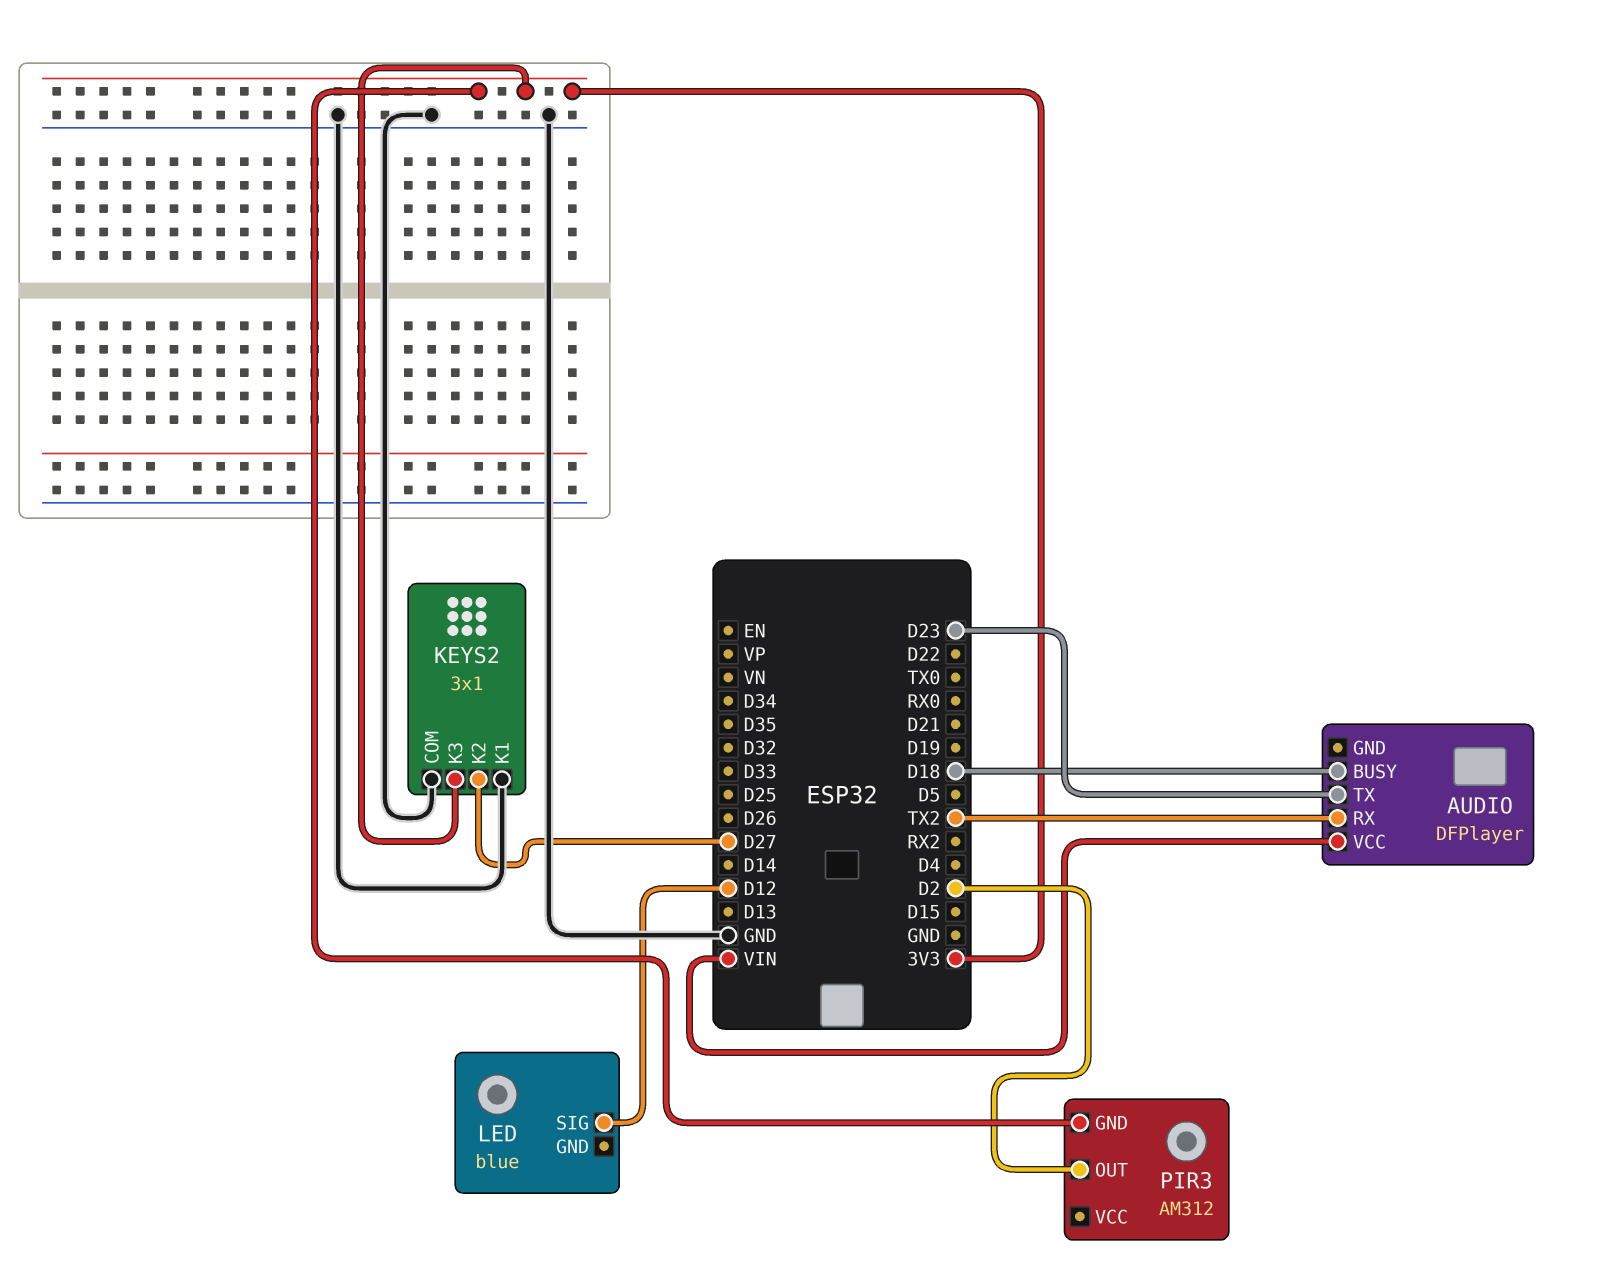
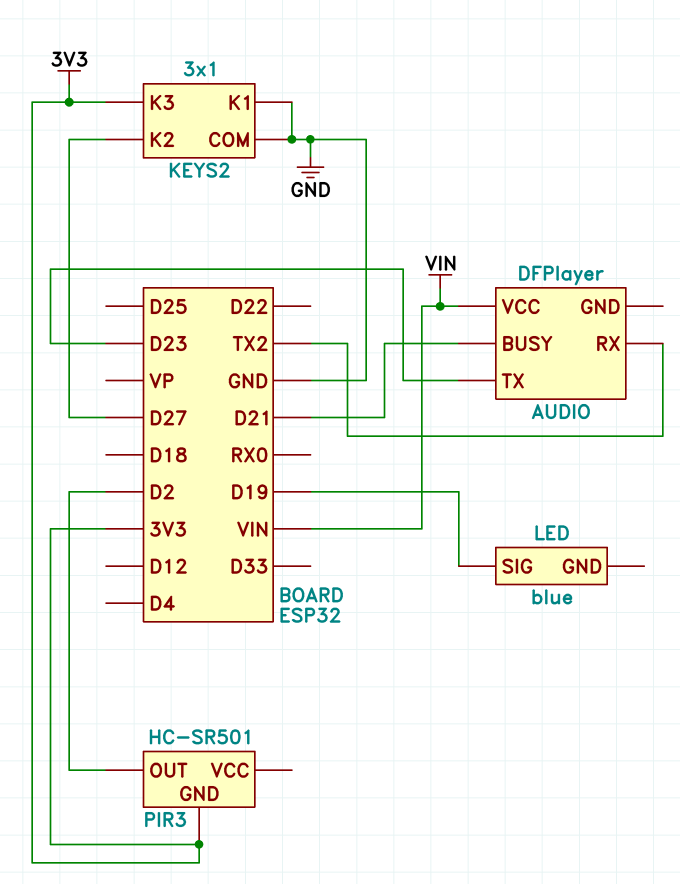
AUDIO pin BUSY: D18 -> D21
LED pin SIG: D12 -> D19
PIR3: AM312 -> HC-SR501

